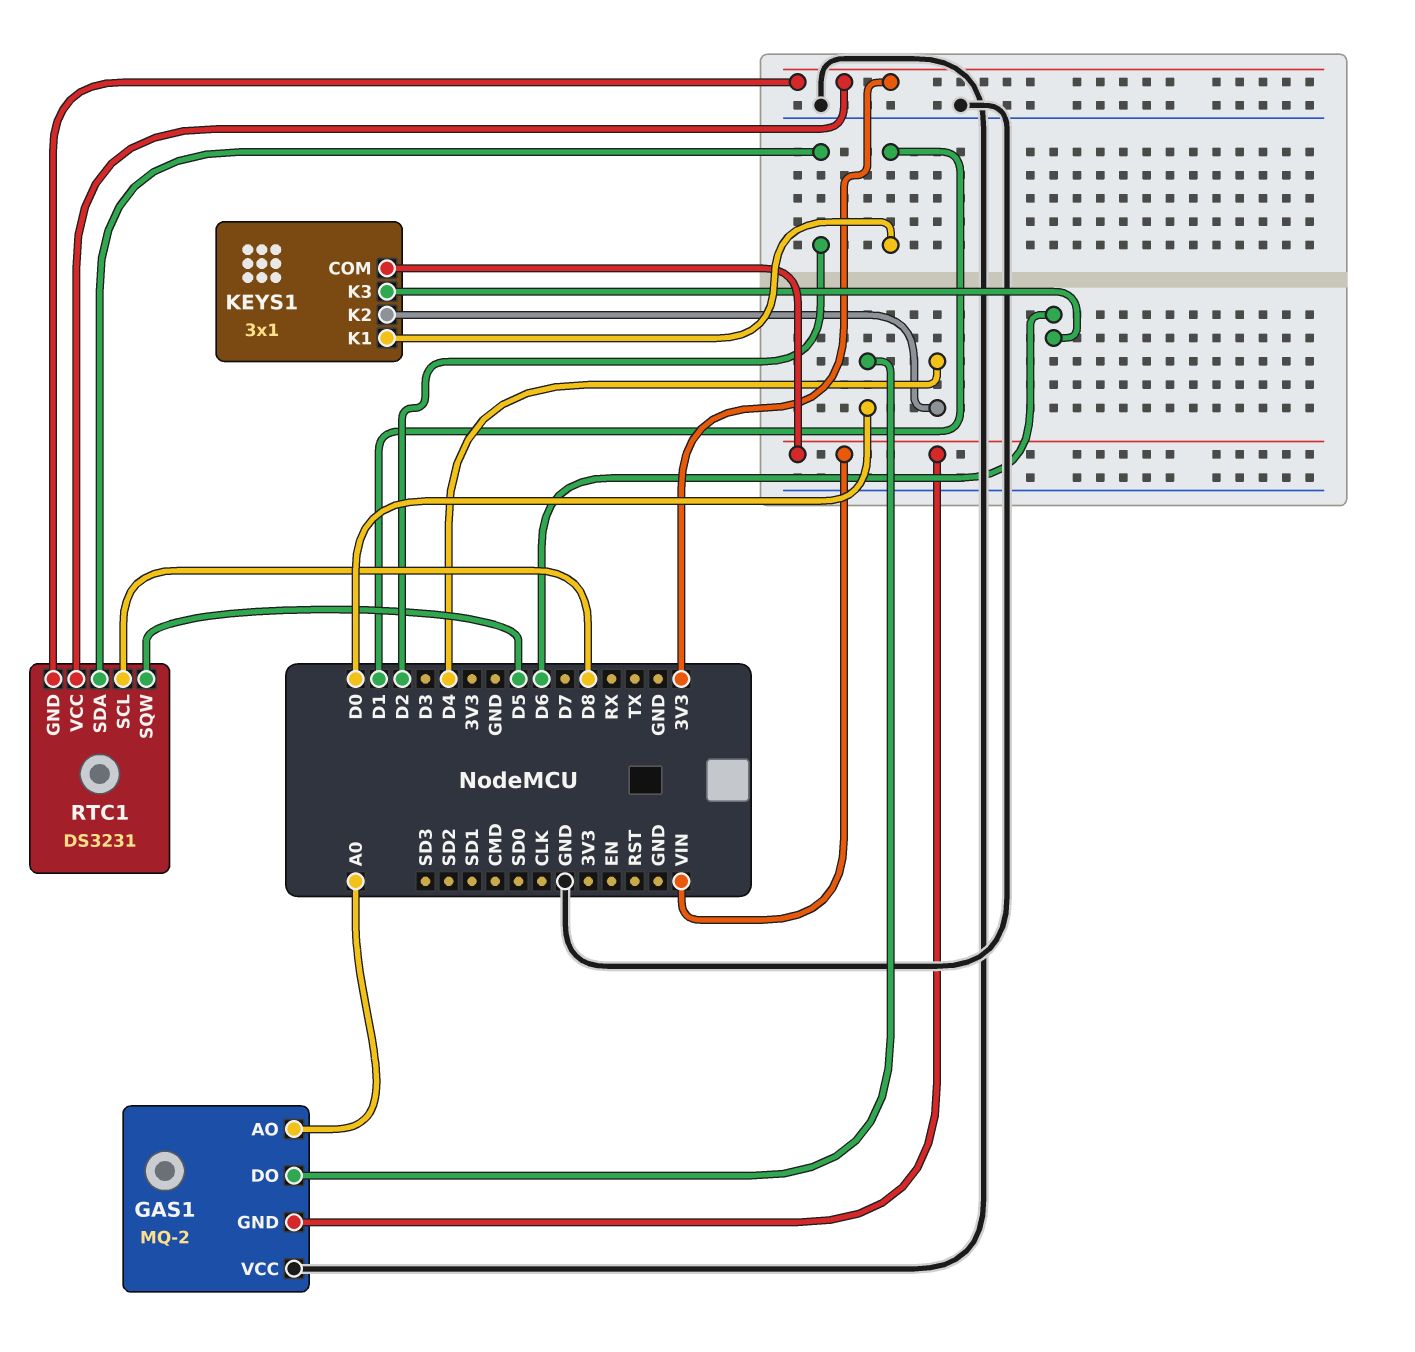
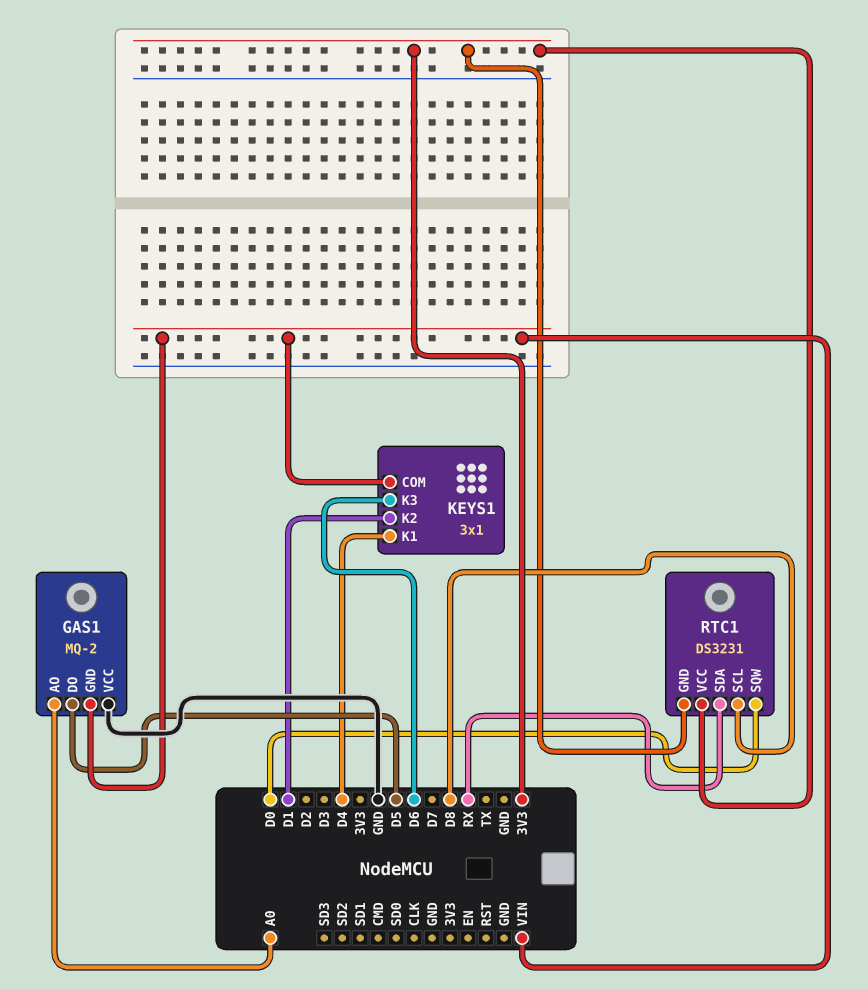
GAS1 pin DO: D0 -> D5
KEYS1 pin K1: D1 -> D4
KEYS1 pin K2: D4 -> D1
RTC1 pin SDA: D2 -> RX
RTC1 pin SQW: D5 -> D0

